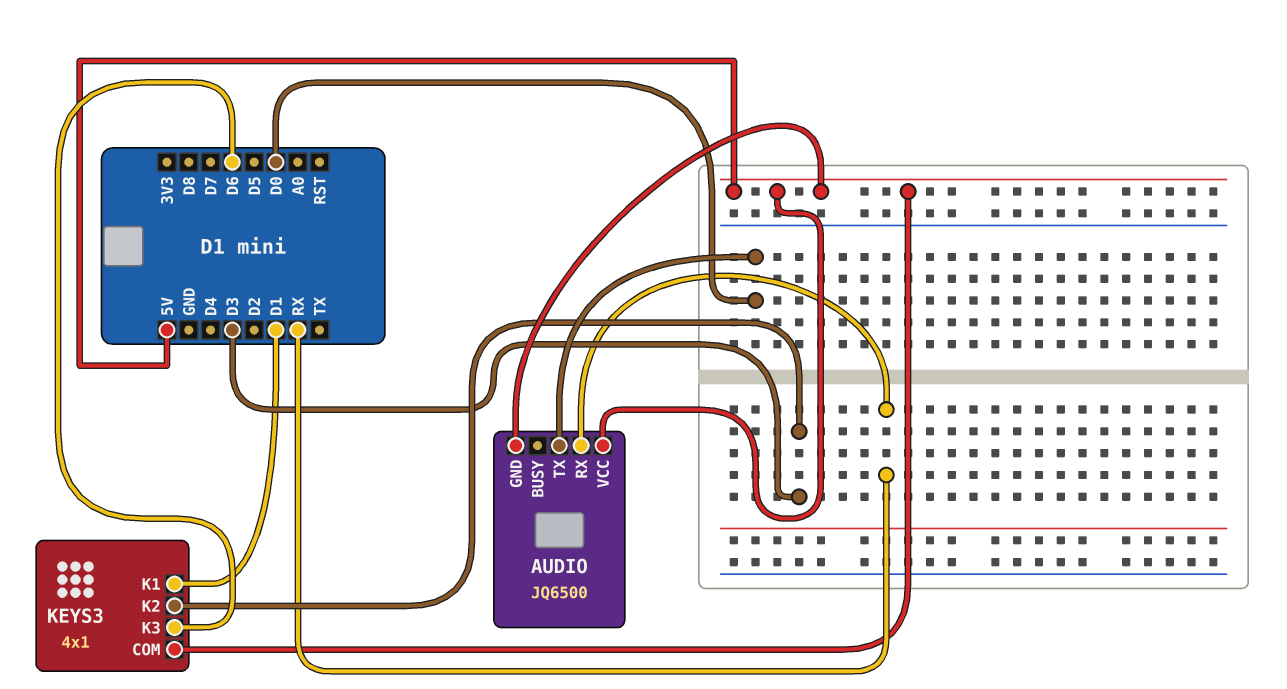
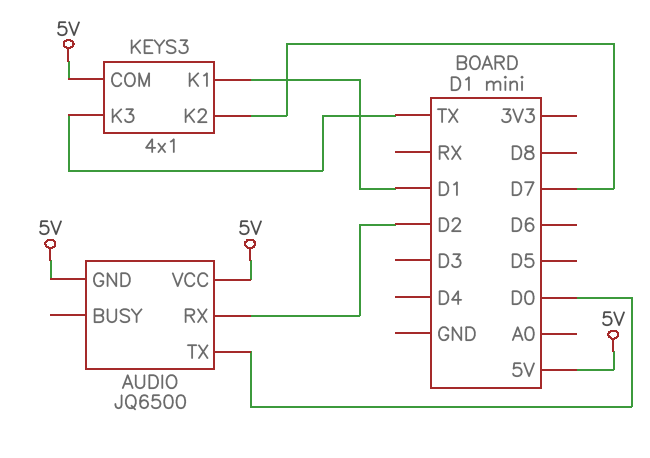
AUDIO pin RX: RX -> D2
KEYS3 pin K2: D3 -> D7
KEYS3 pin K3: D6 -> TX

